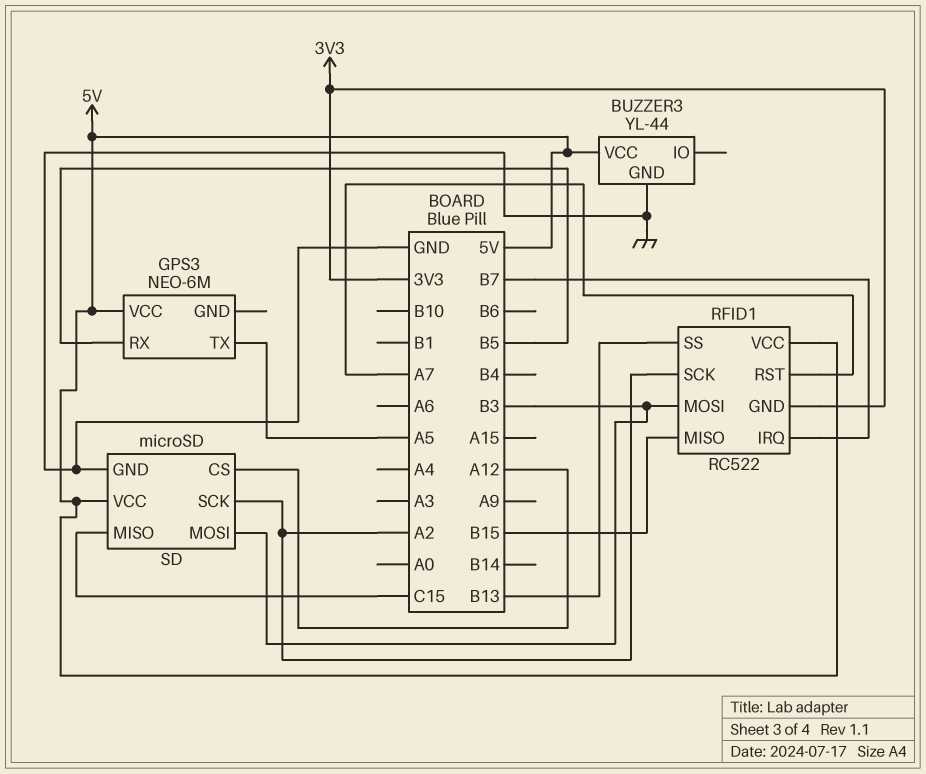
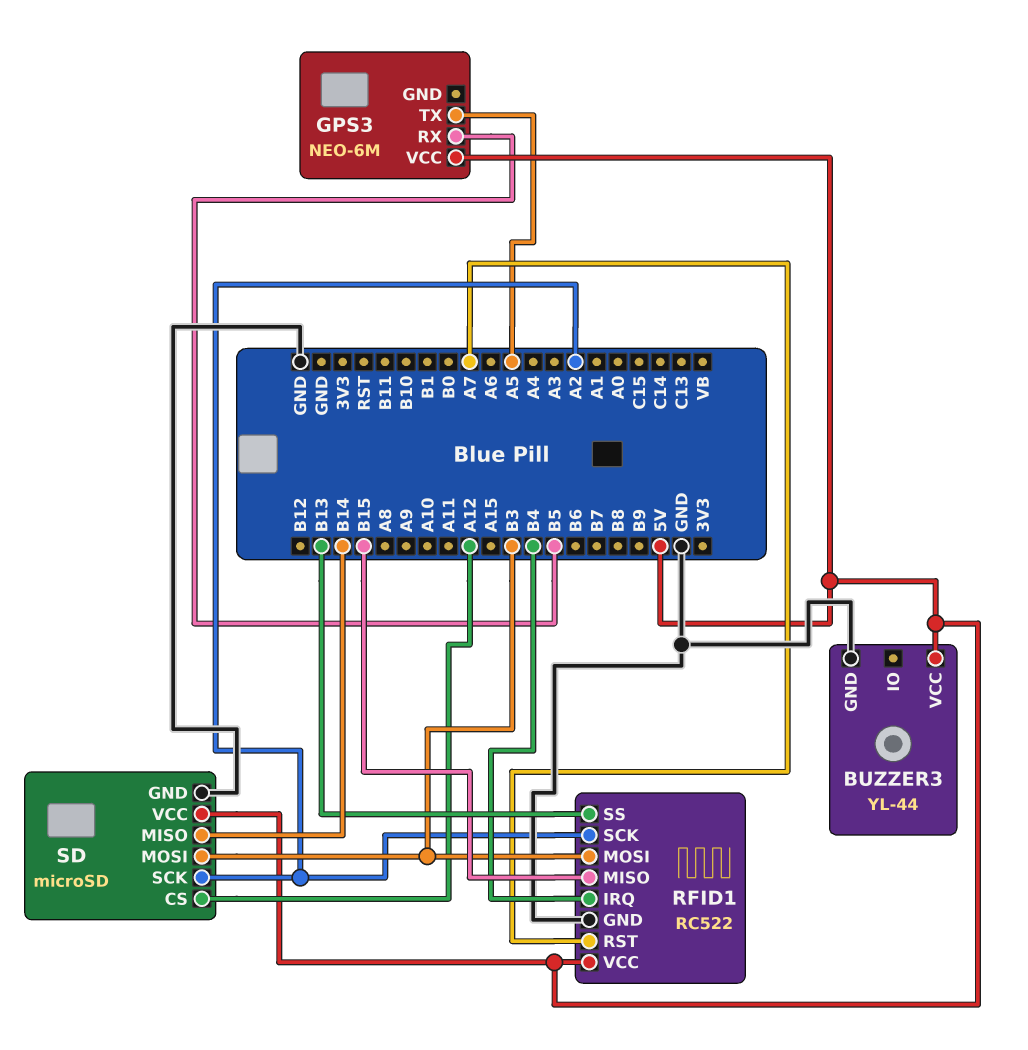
RFID1 pin GND: 3V3 -> GND
RFID1 pin IRQ: B7 -> B4
SD pin MISO: C15 -> B14

